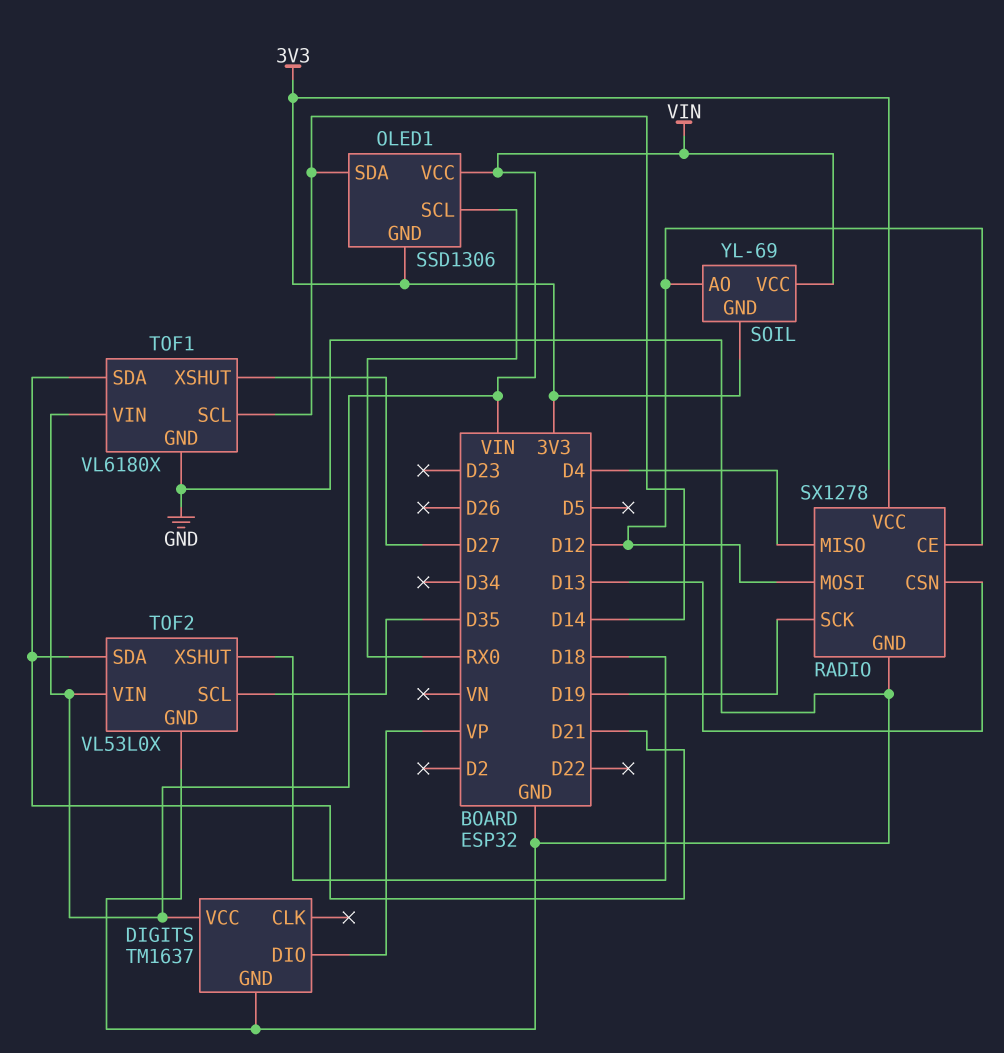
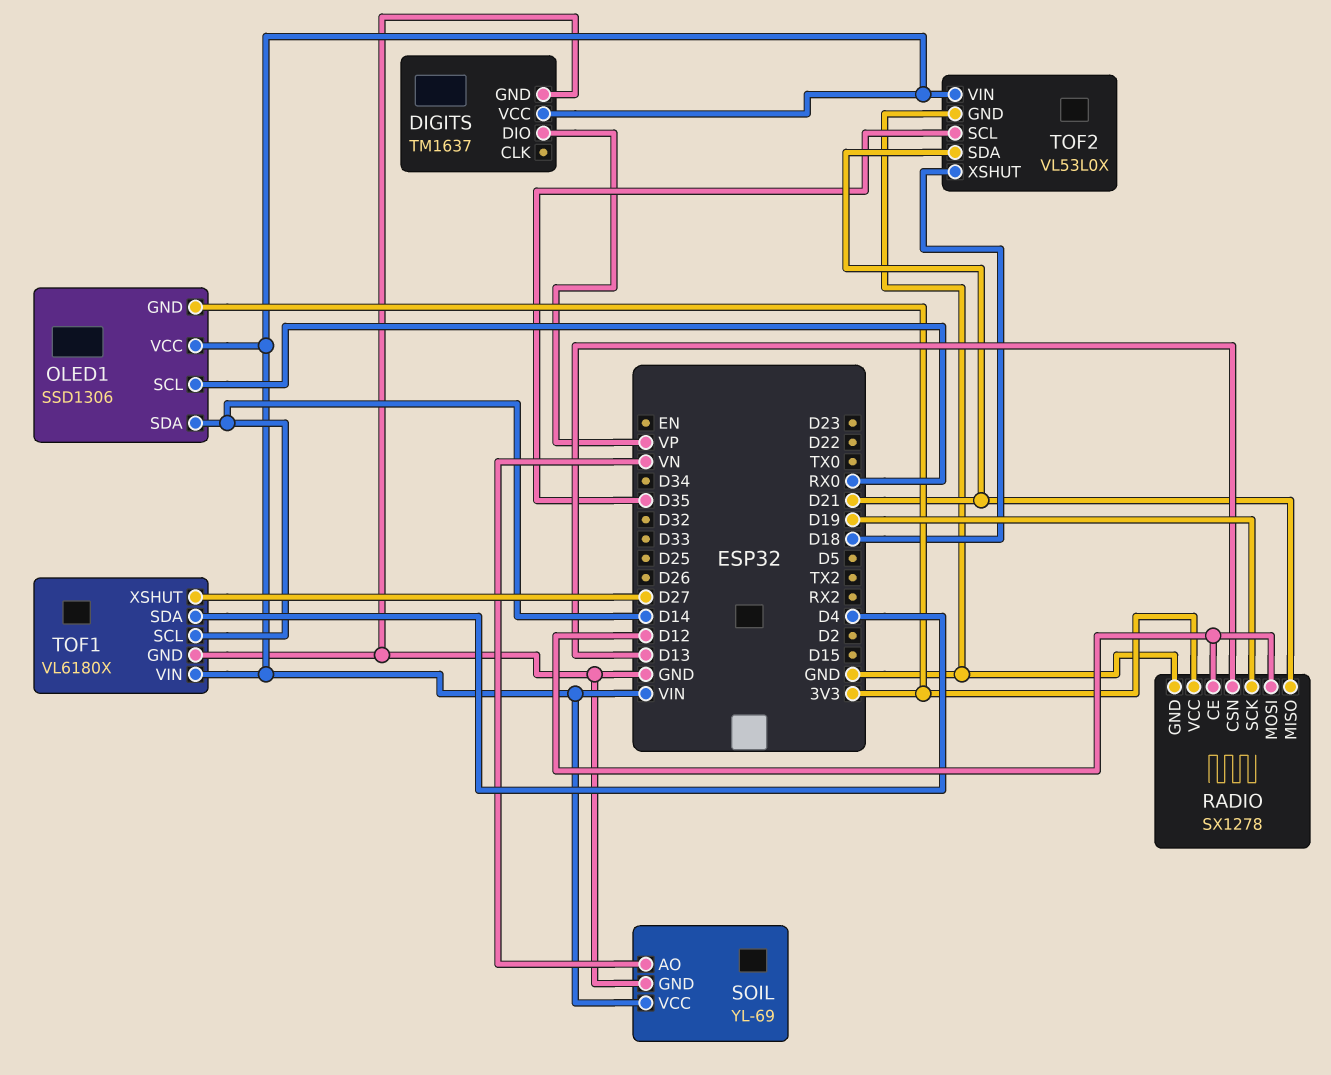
RADIO pin MISO: D4 -> D21
SOIL pin AO: D12 -> VN
SOIL pin GND: 3V3 -> GND
TOF1 pin SDA: D21 -> D4

